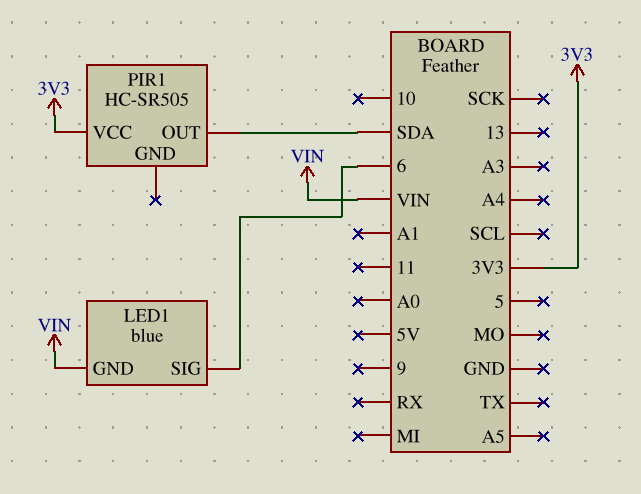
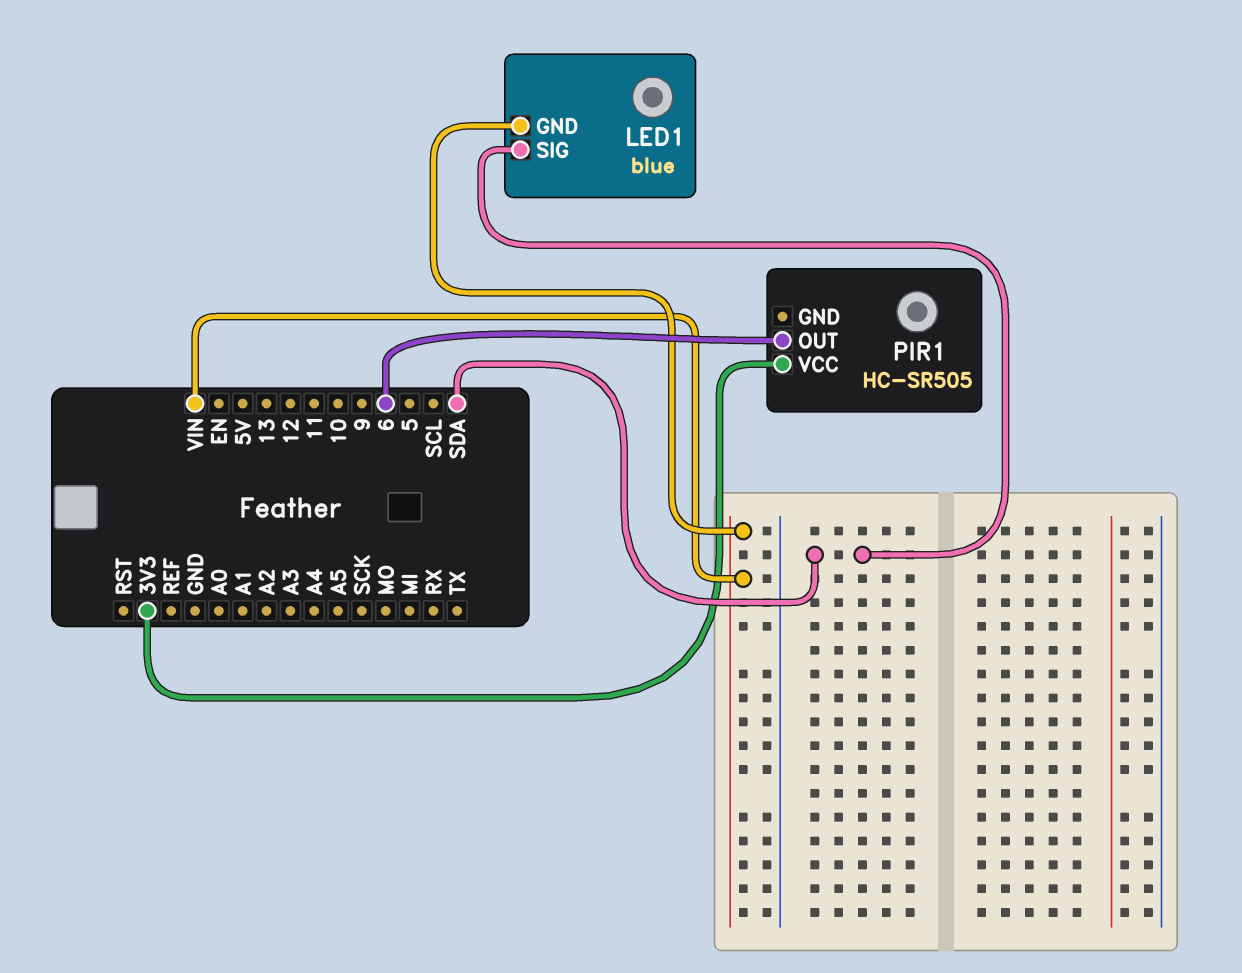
LED1 pin SIG: 6 -> SDA
PIR1 pin OUT: SDA -> 6

